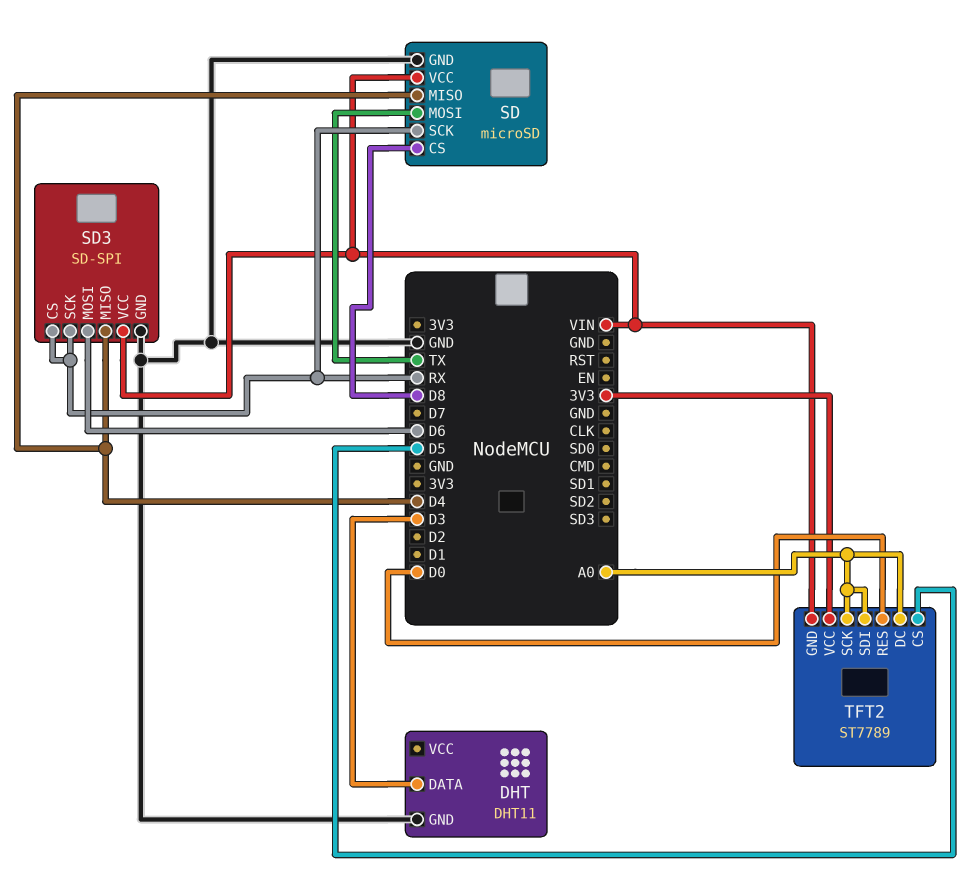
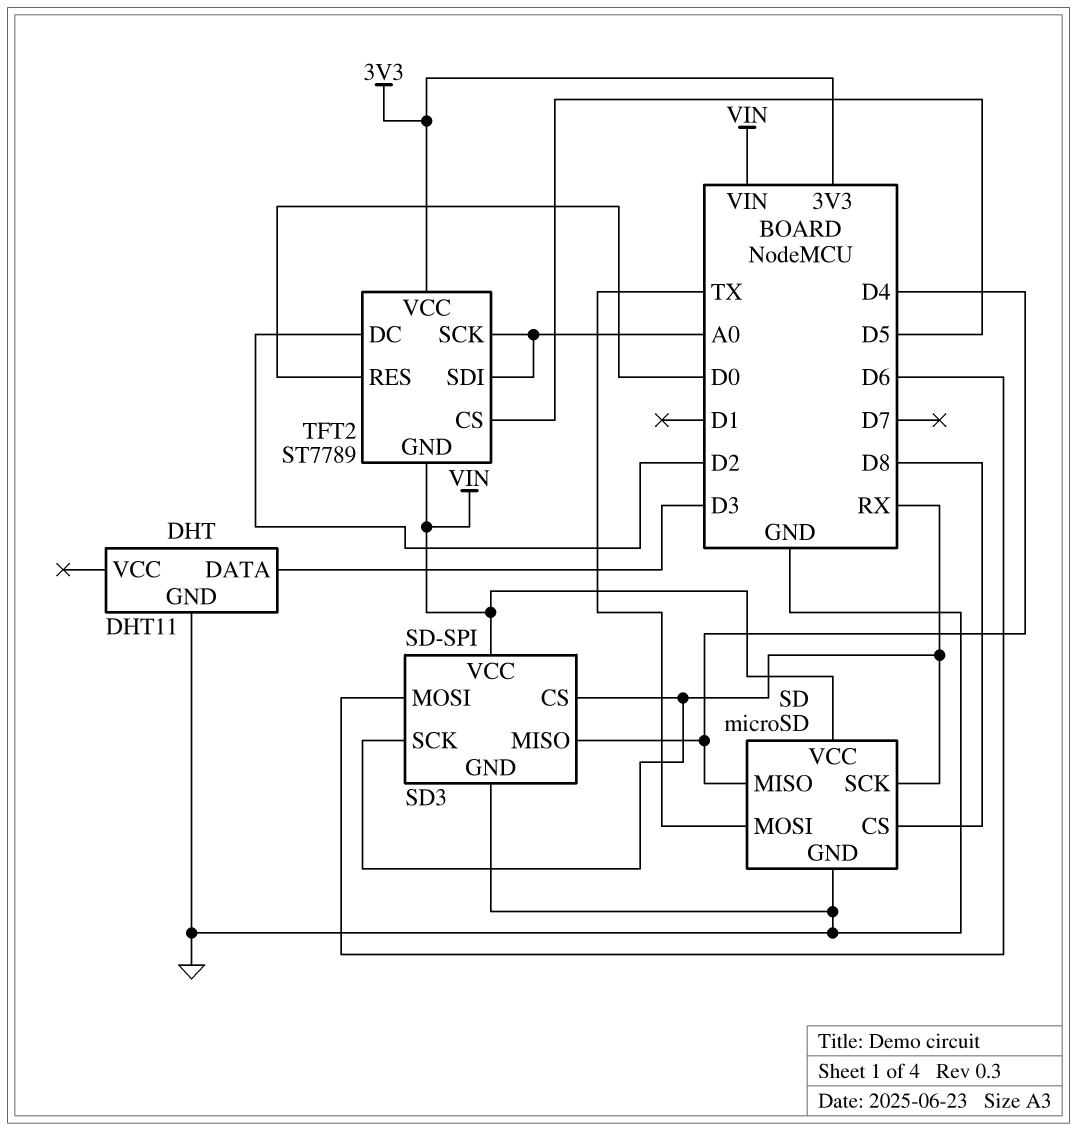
TFT2 pin DC: A0 -> D2

